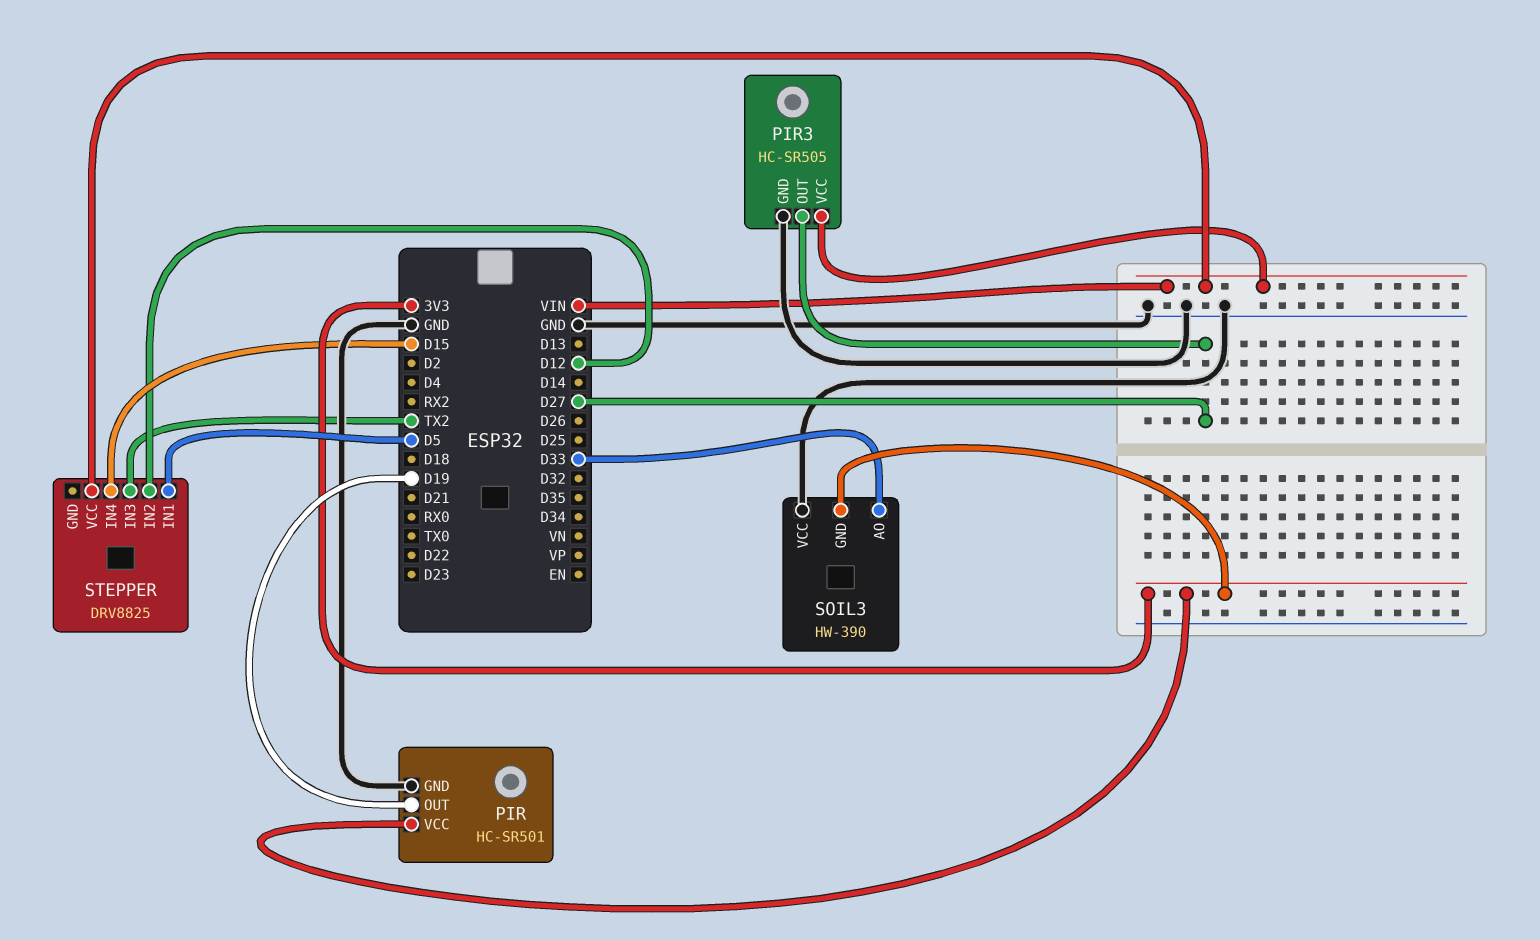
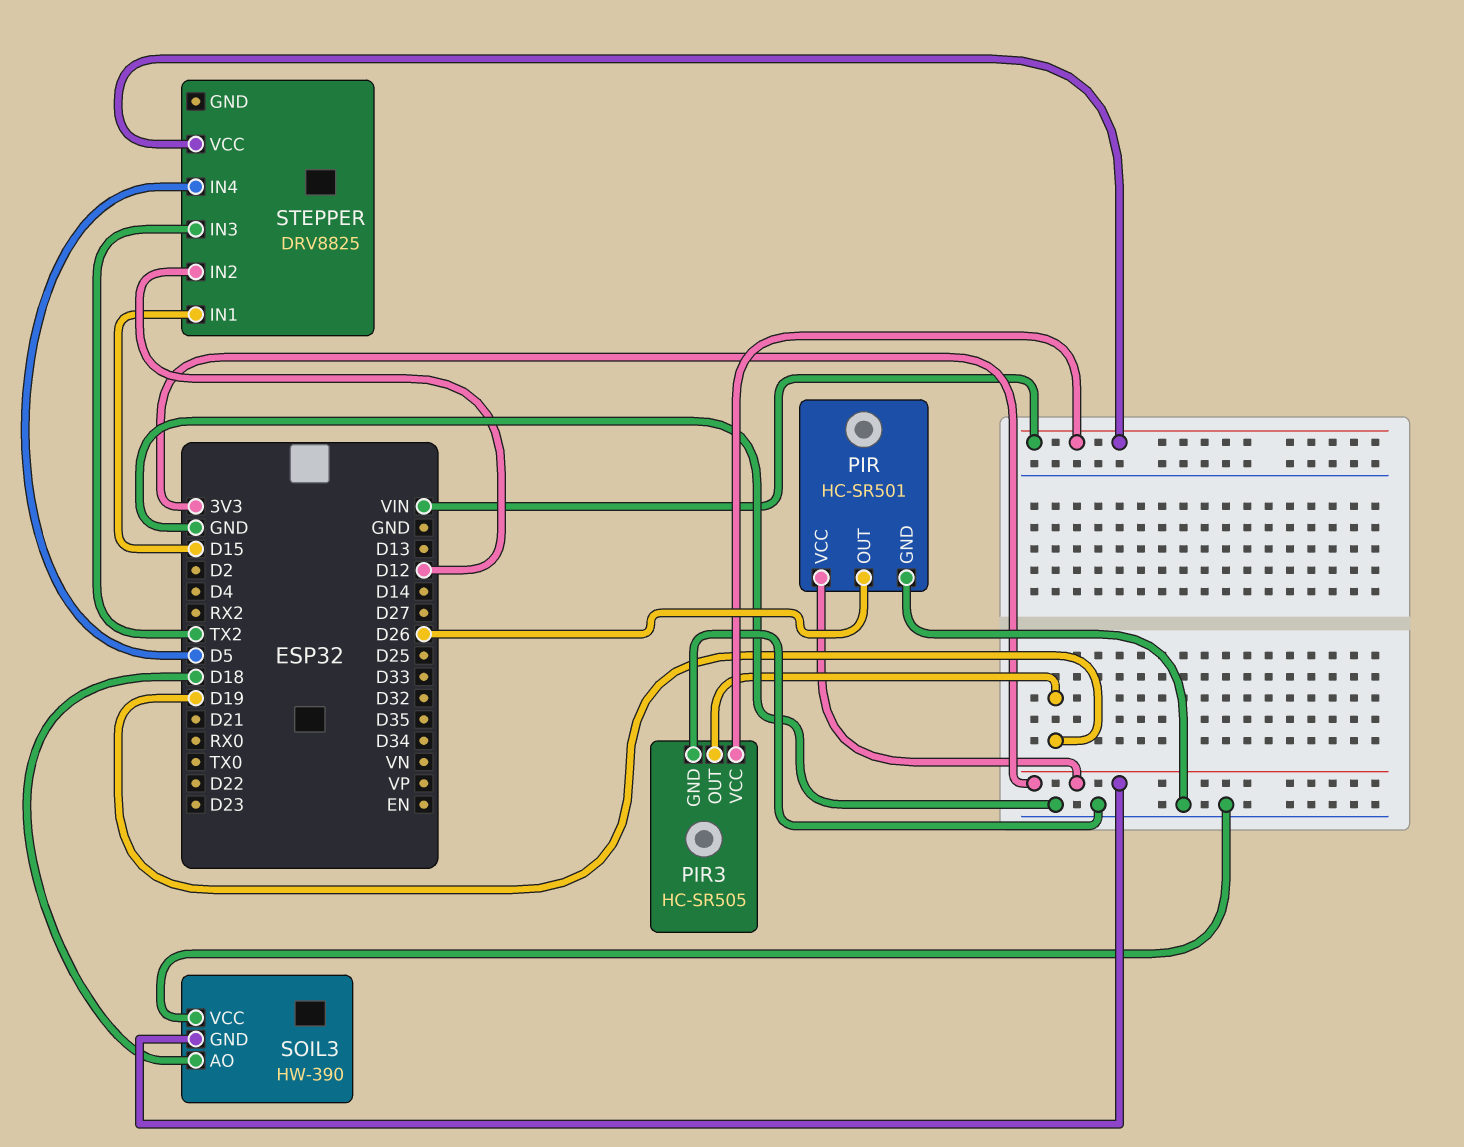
PIR pin OUT: D19 -> D26
PIR3 pin OUT: D27 -> D19
SOIL3 pin AO: D33 -> D18
STEPPER pin IN1: D5 -> D15
STEPPER pin IN4: D15 -> D5

